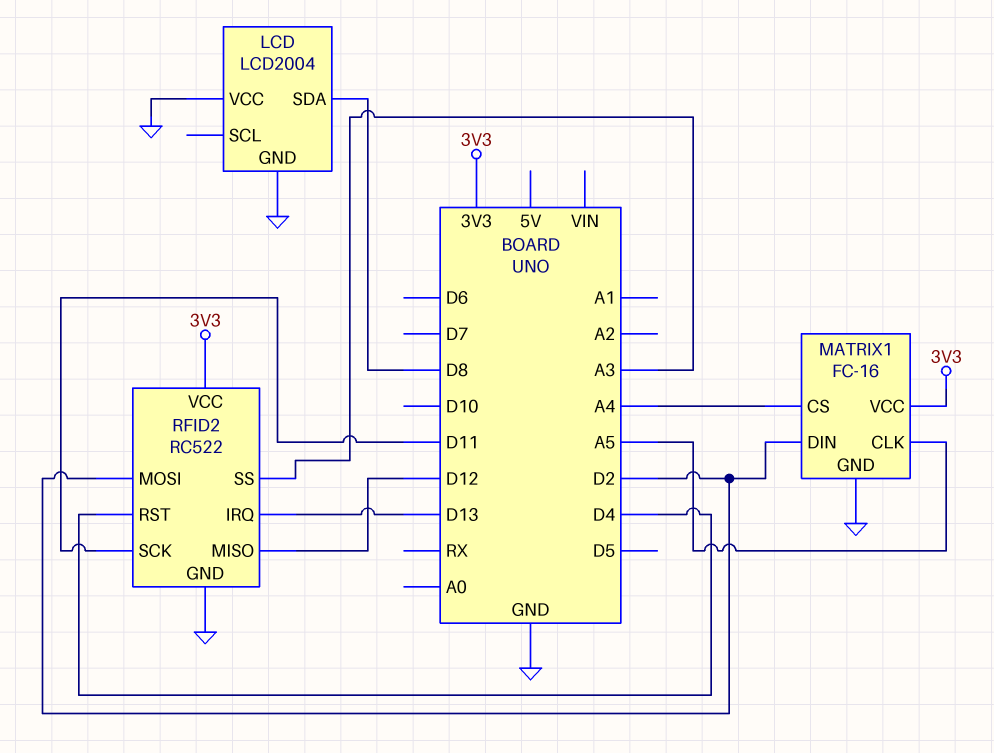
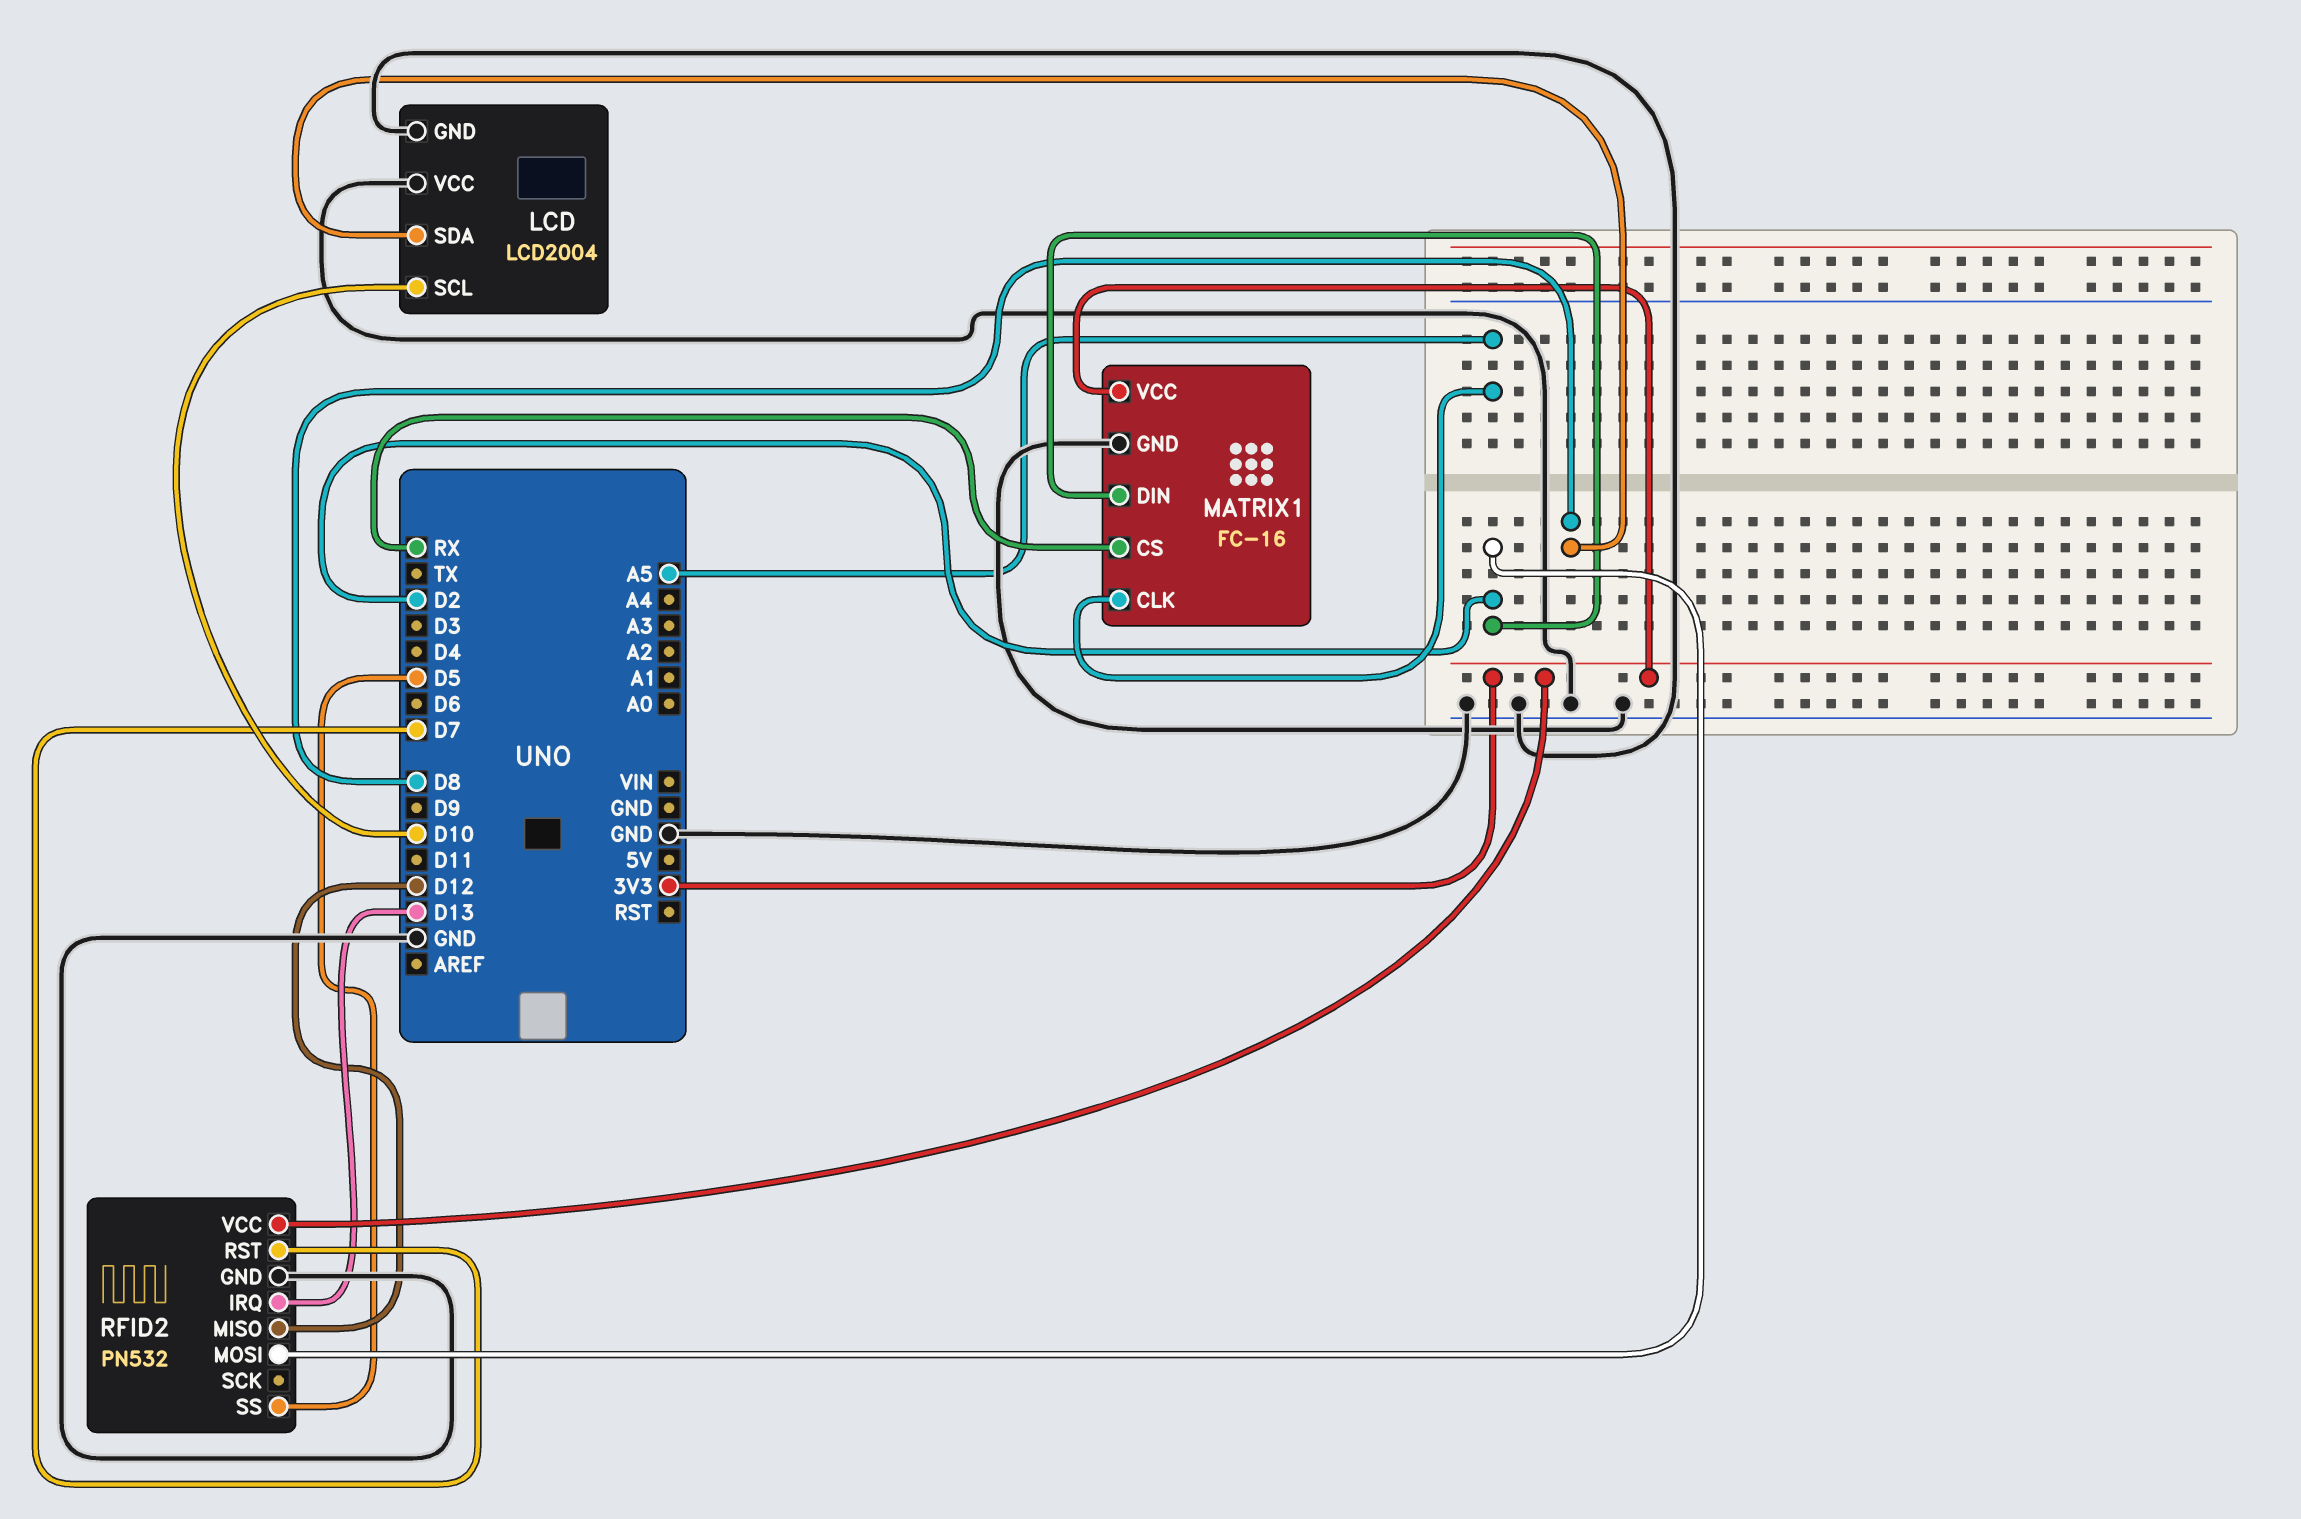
LCD pin SCL: none -> D10
MATRIX1 pin CS: A4 -> RX
RFID2: RC522 -> PN532
RFID2 pin RST: D4 -> D7
RFID2 pin SCK: D11 -> none
RFID2 pin SS: A3 -> D5

